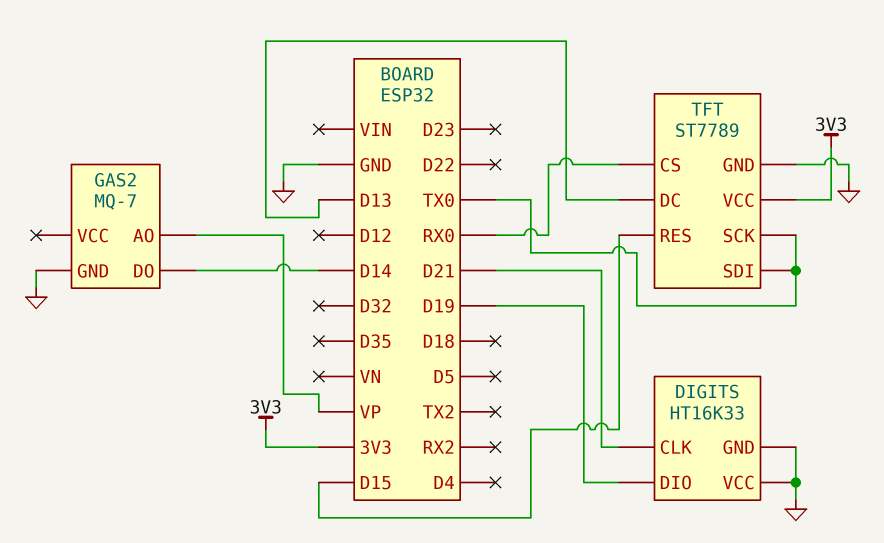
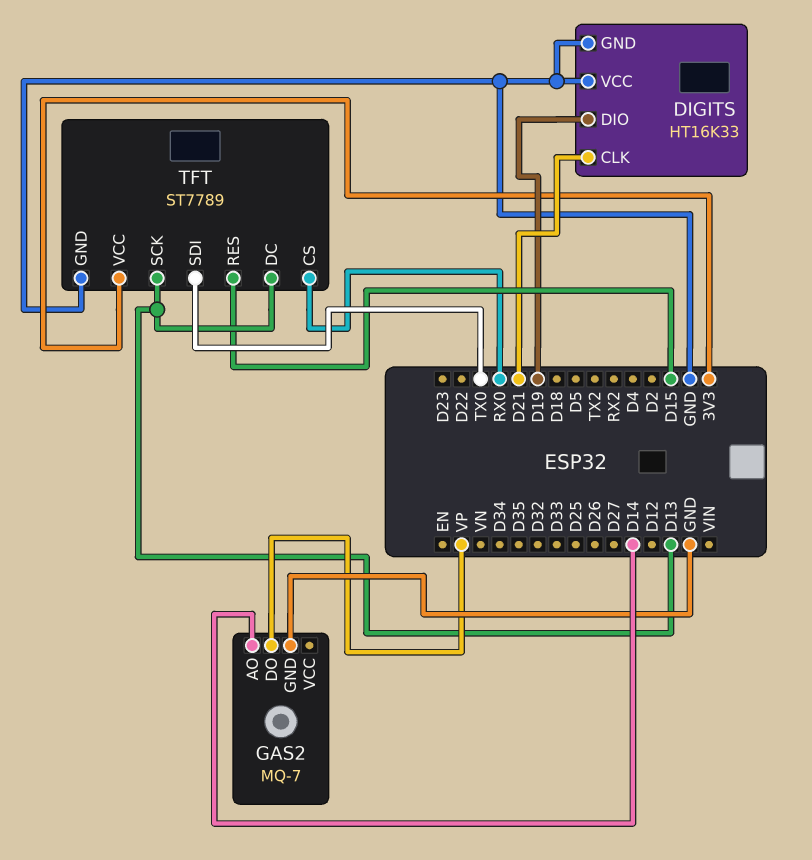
GAS2 pin AO: VP -> D14
GAS2 pin DO: D14 -> VP
TFT pin SCK: TX0 -> D13

